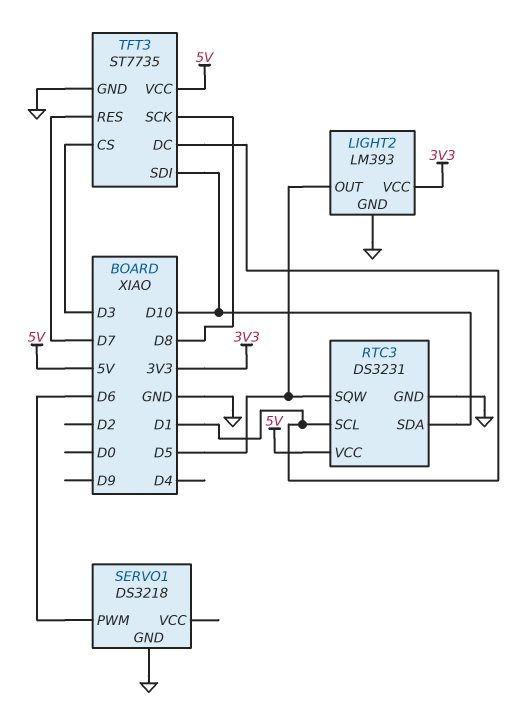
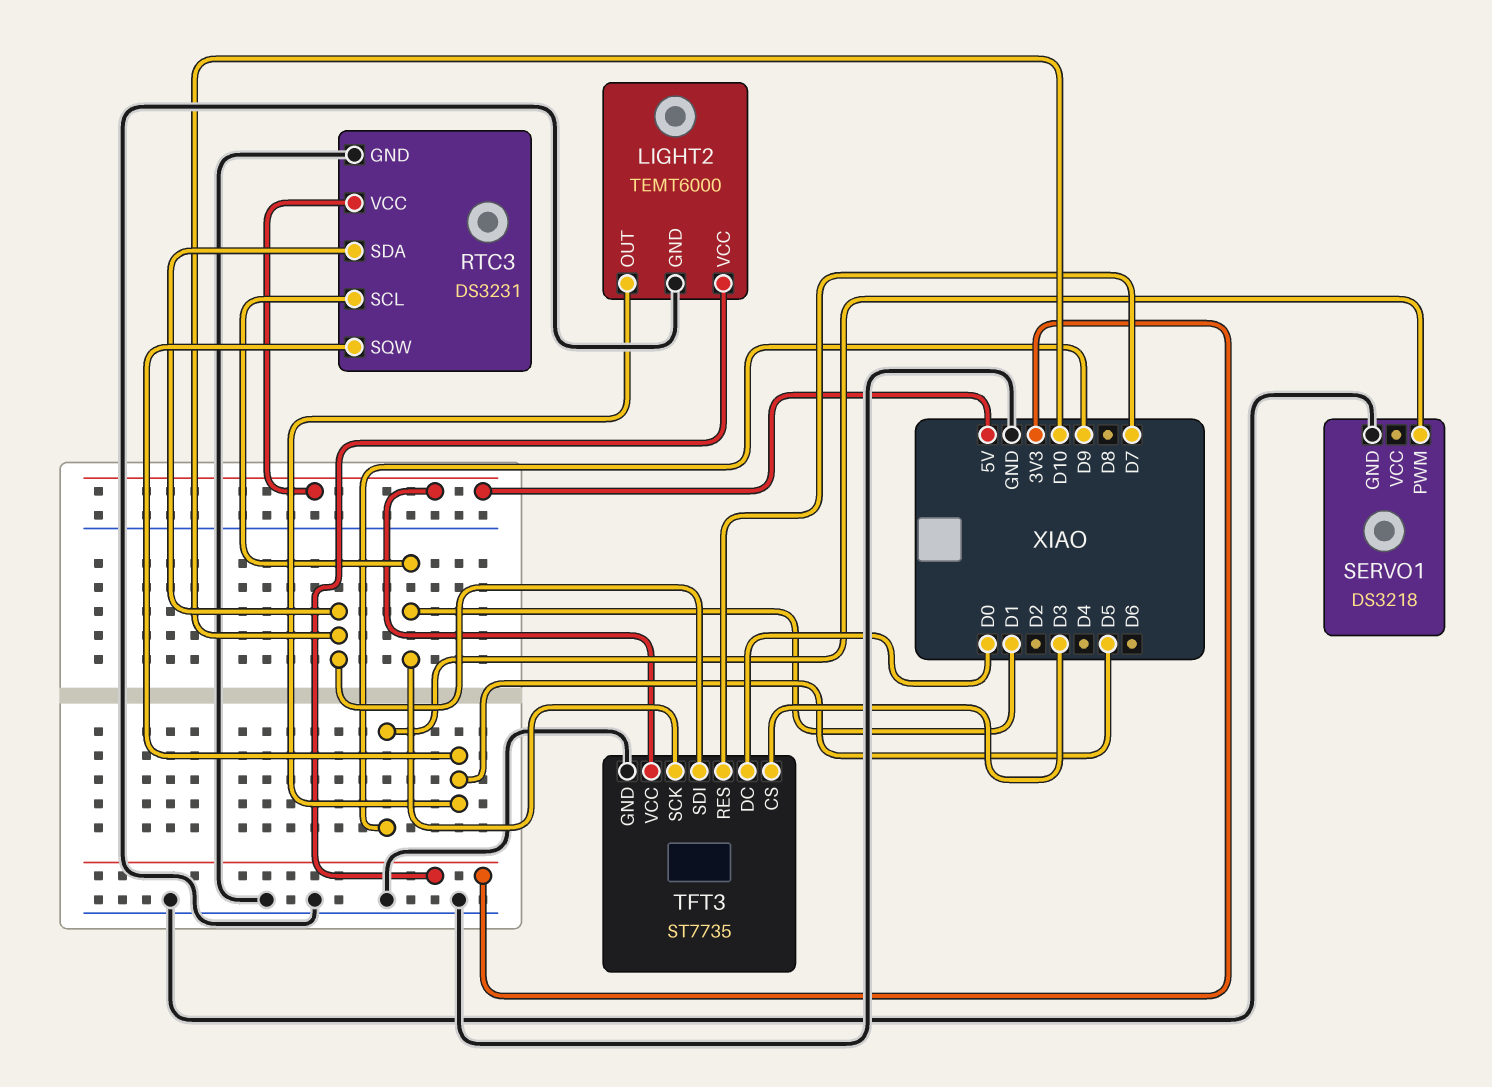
LIGHT2: LM393 -> TEMT6000
SERVO1 pin PWM: D6 -> D9
TFT3 pin DC: D1 -> D0
TFT3 pin SCK: D8 -> D1

